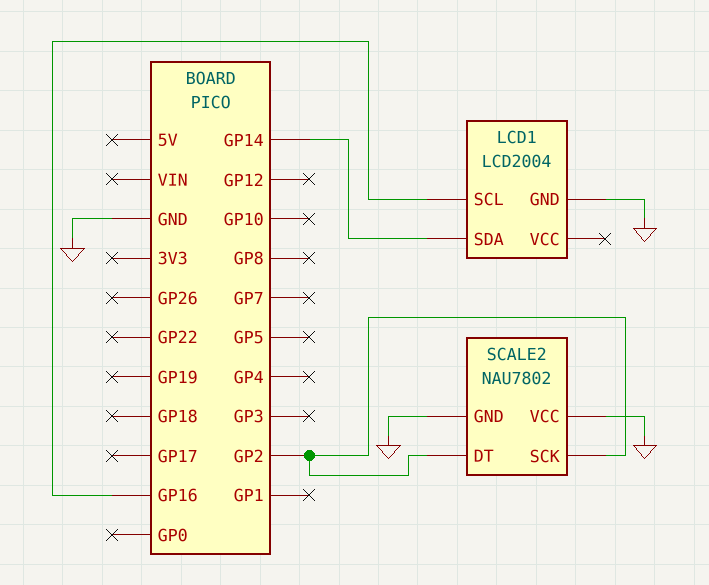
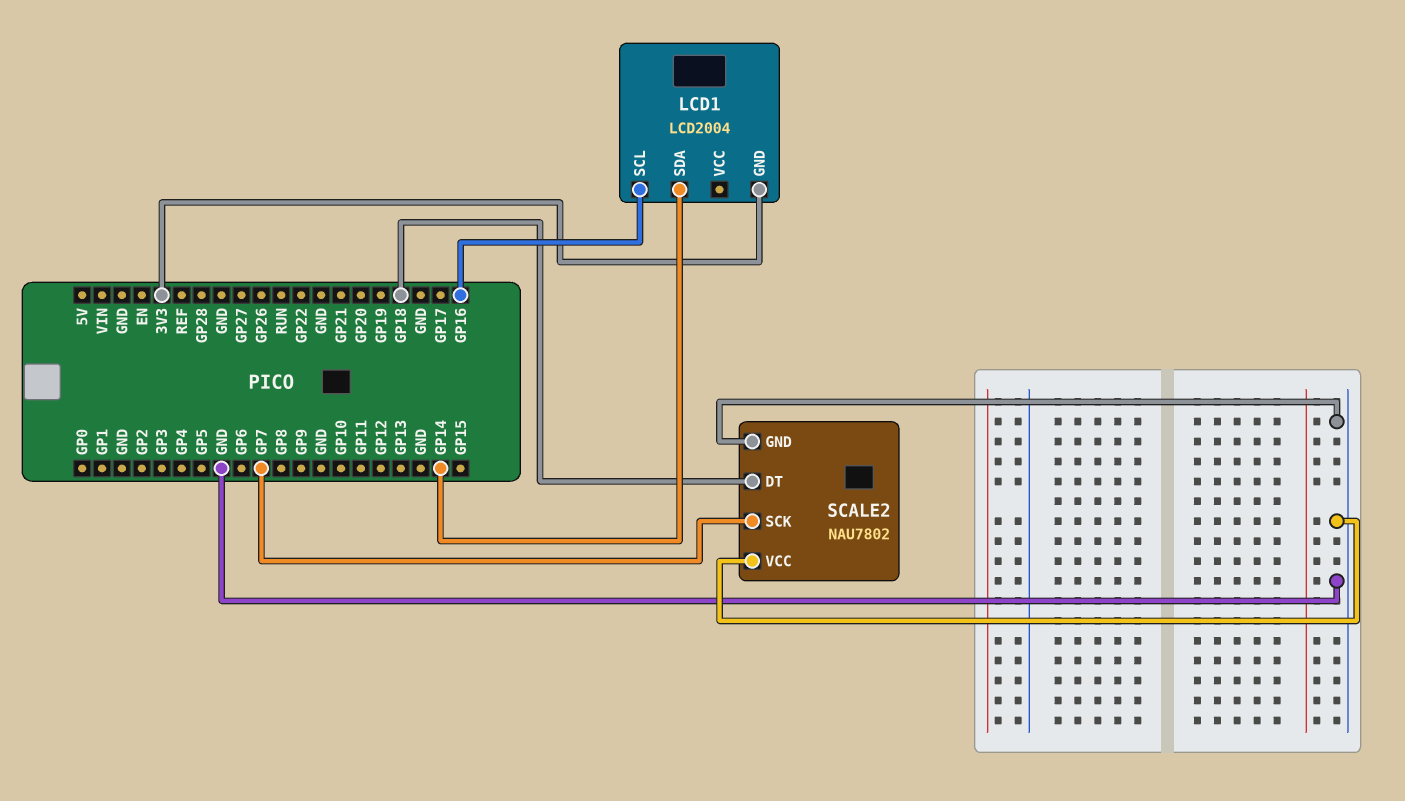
LCD1 pin GND: GND -> 3V3
SCALE2 pin DT: GP2 -> GP18
SCALE2 pin SCK: GP2 -> GP7

